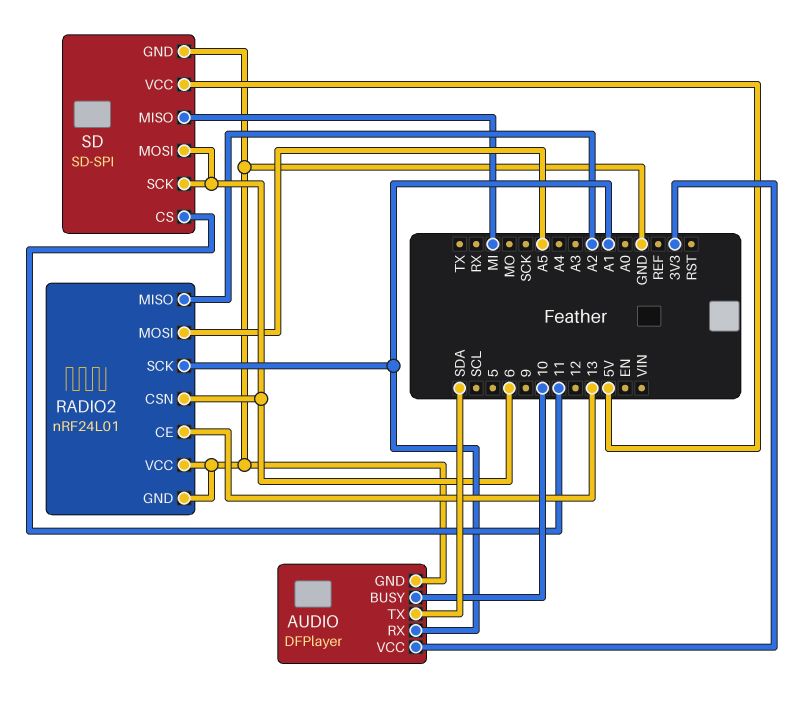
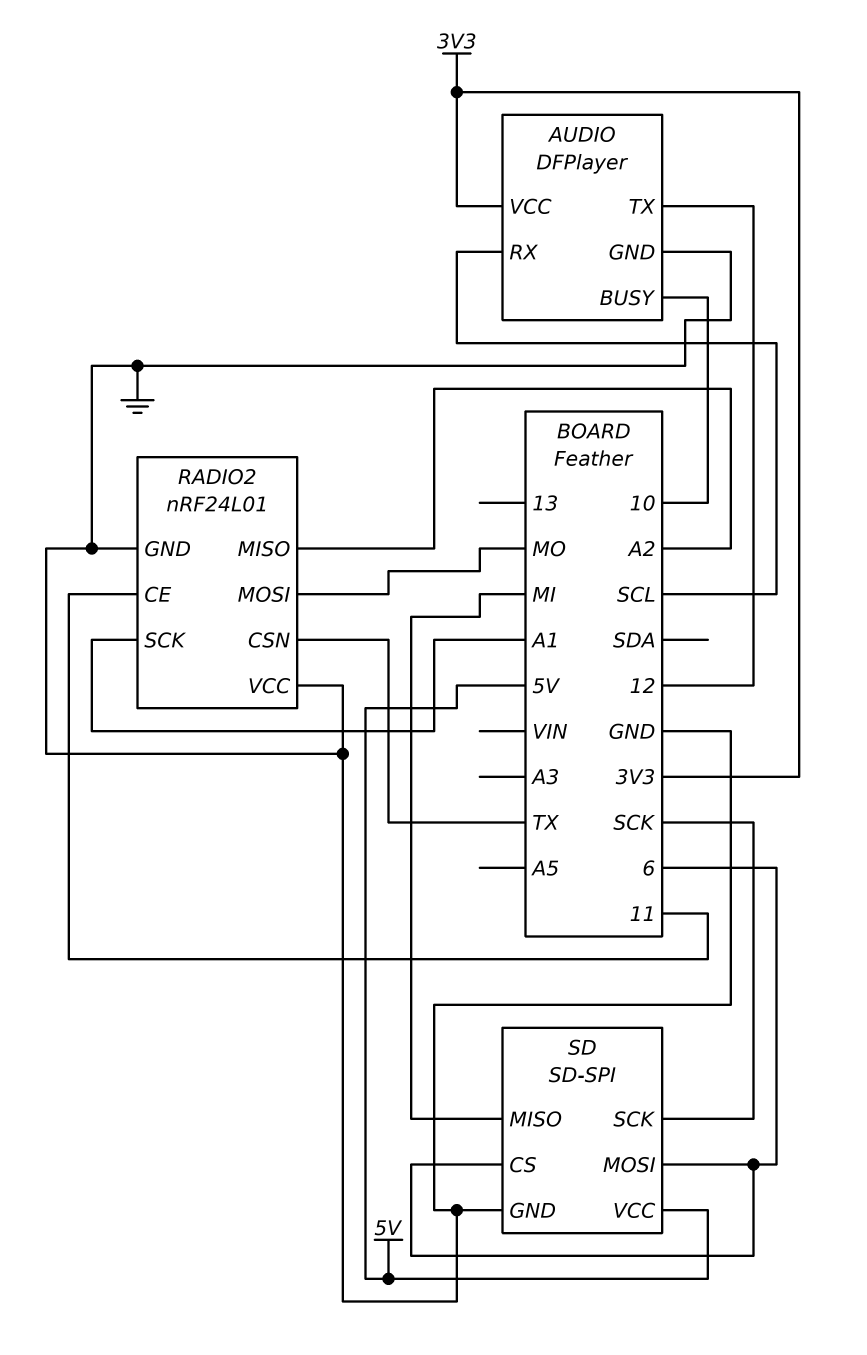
AUDIO pin RX: A1 -> SCL
AUDIO pin TX: SDA -> 12
RADIO2 pin CE: 13 -> 11
RADIO2 pin CSN: 6 -> TX
RADIO2 pin MOSI: A5 -> MO
SD pin CS: 11 -> 6
SD pin SCK: 6 -> SCK

